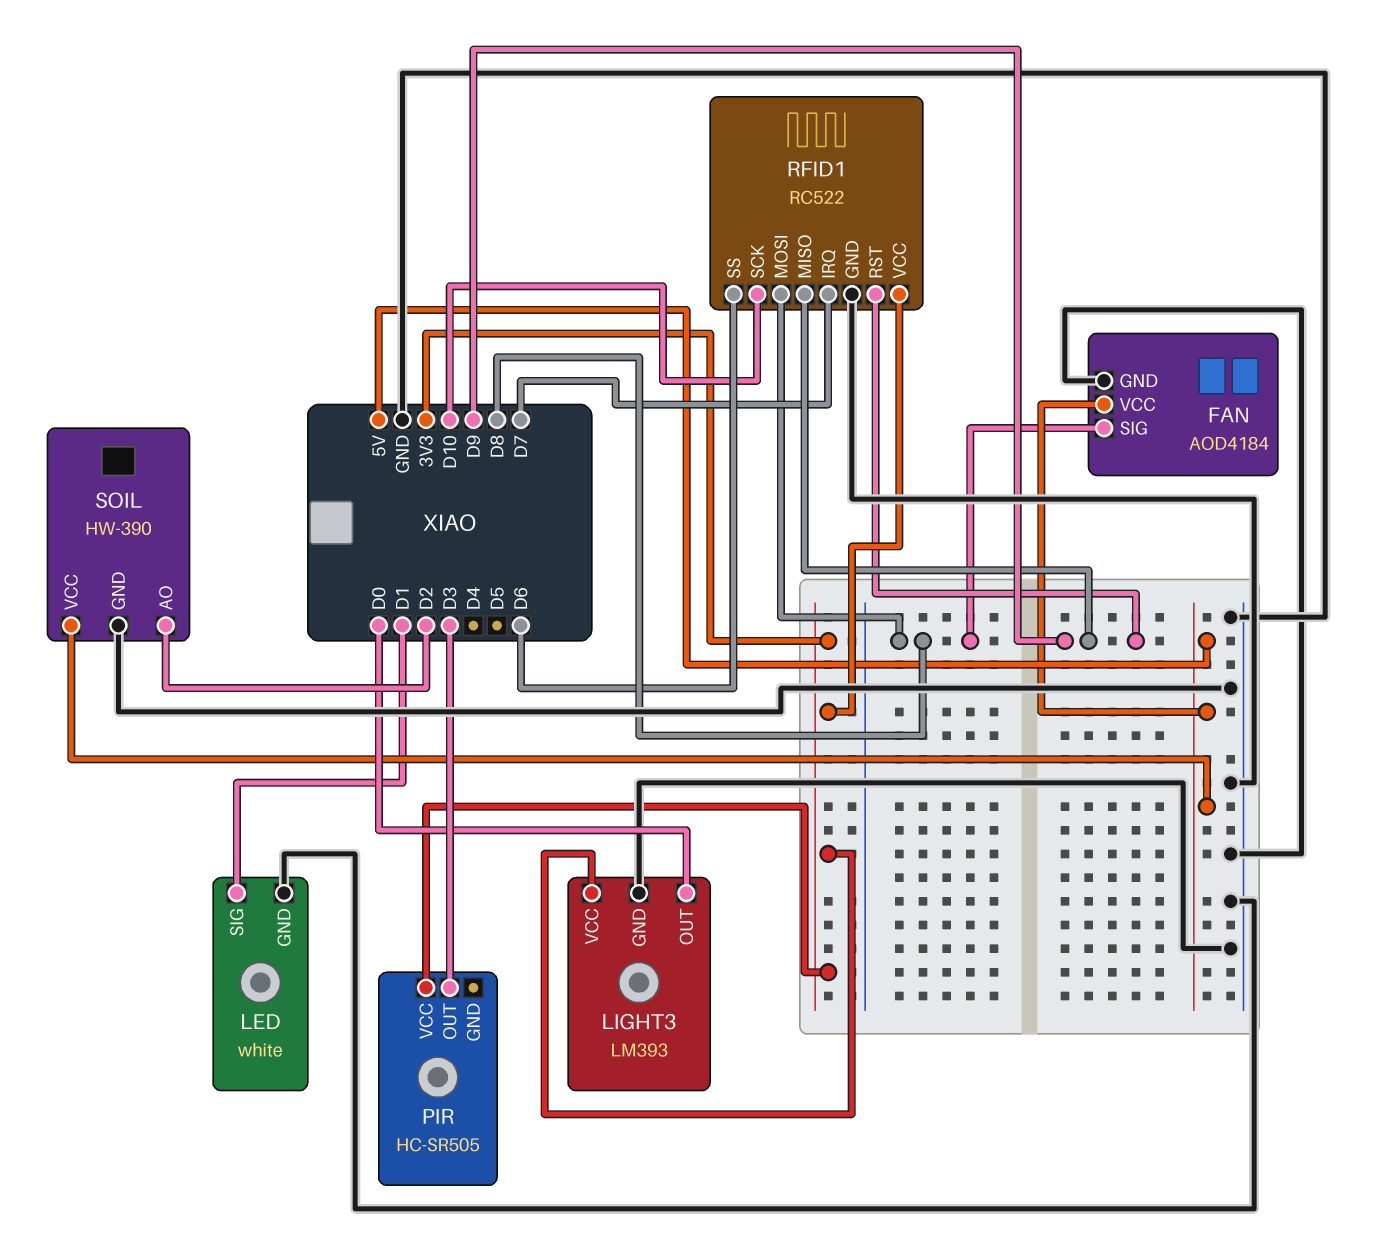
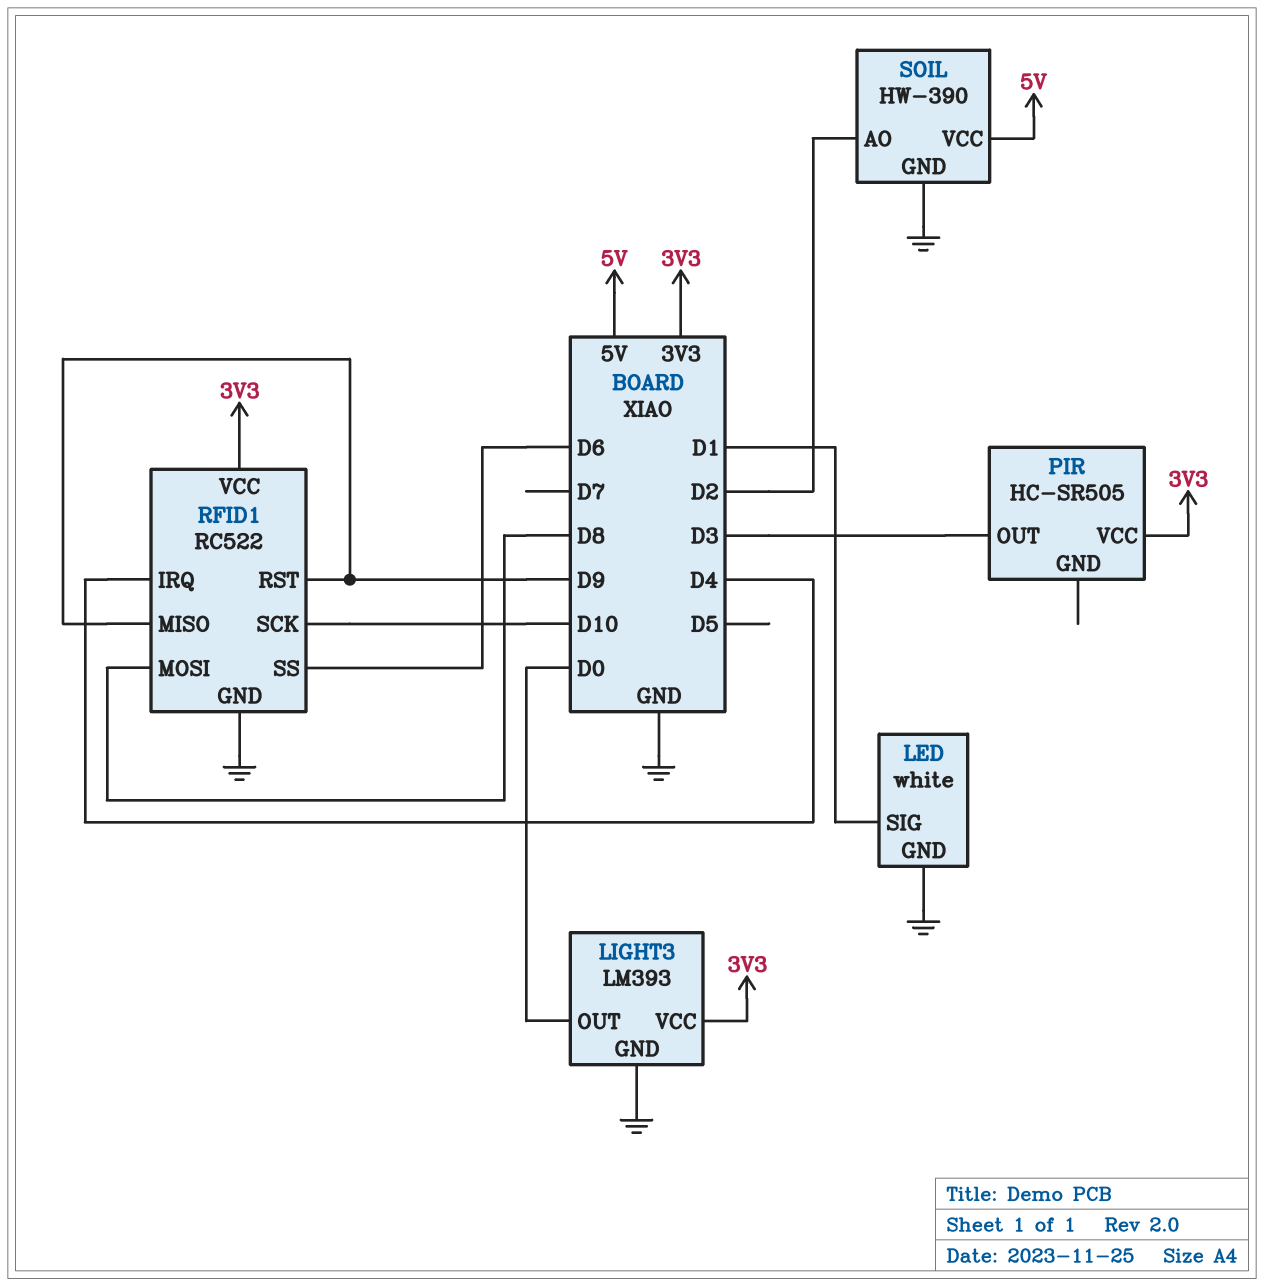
FAN: AOD4184 -> none
FAN pin GND: GND -> none
FAN pin SIG: D8 -> none
FAN pin VCC: 5V -> none
RFID1 pin IRQ: D7 -> D4

